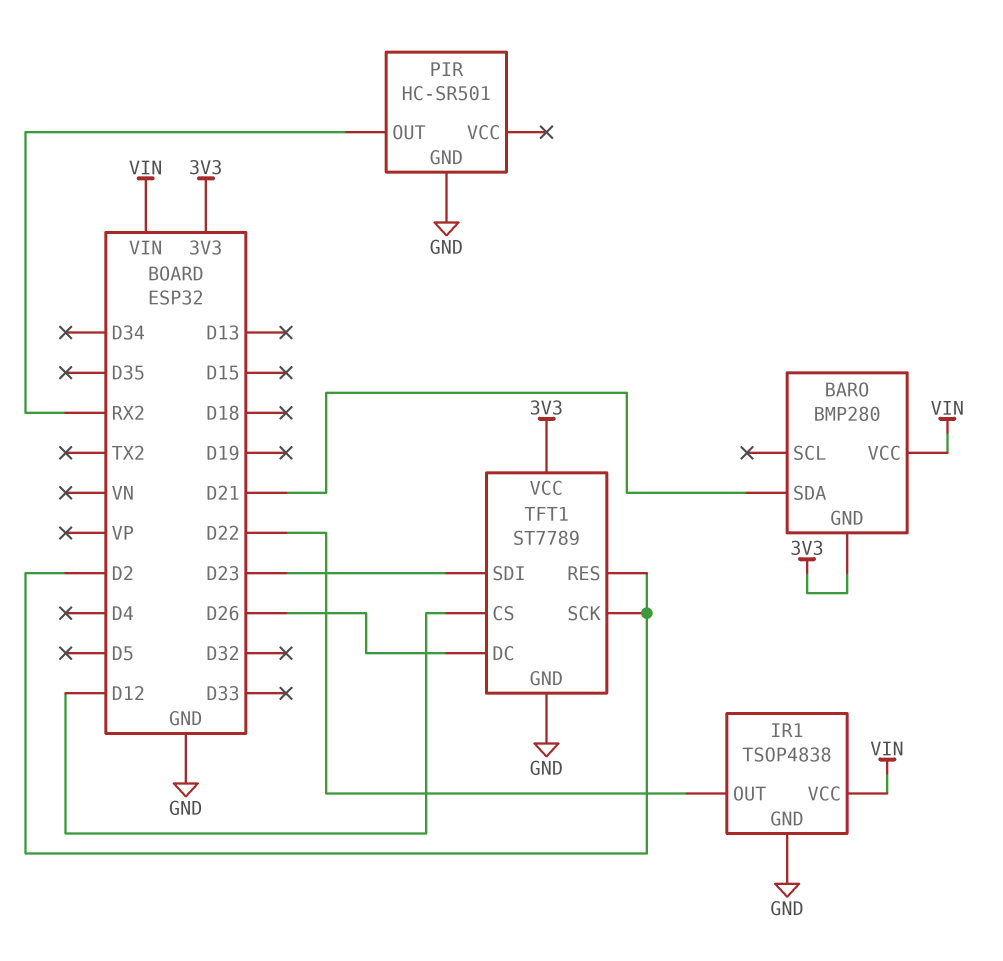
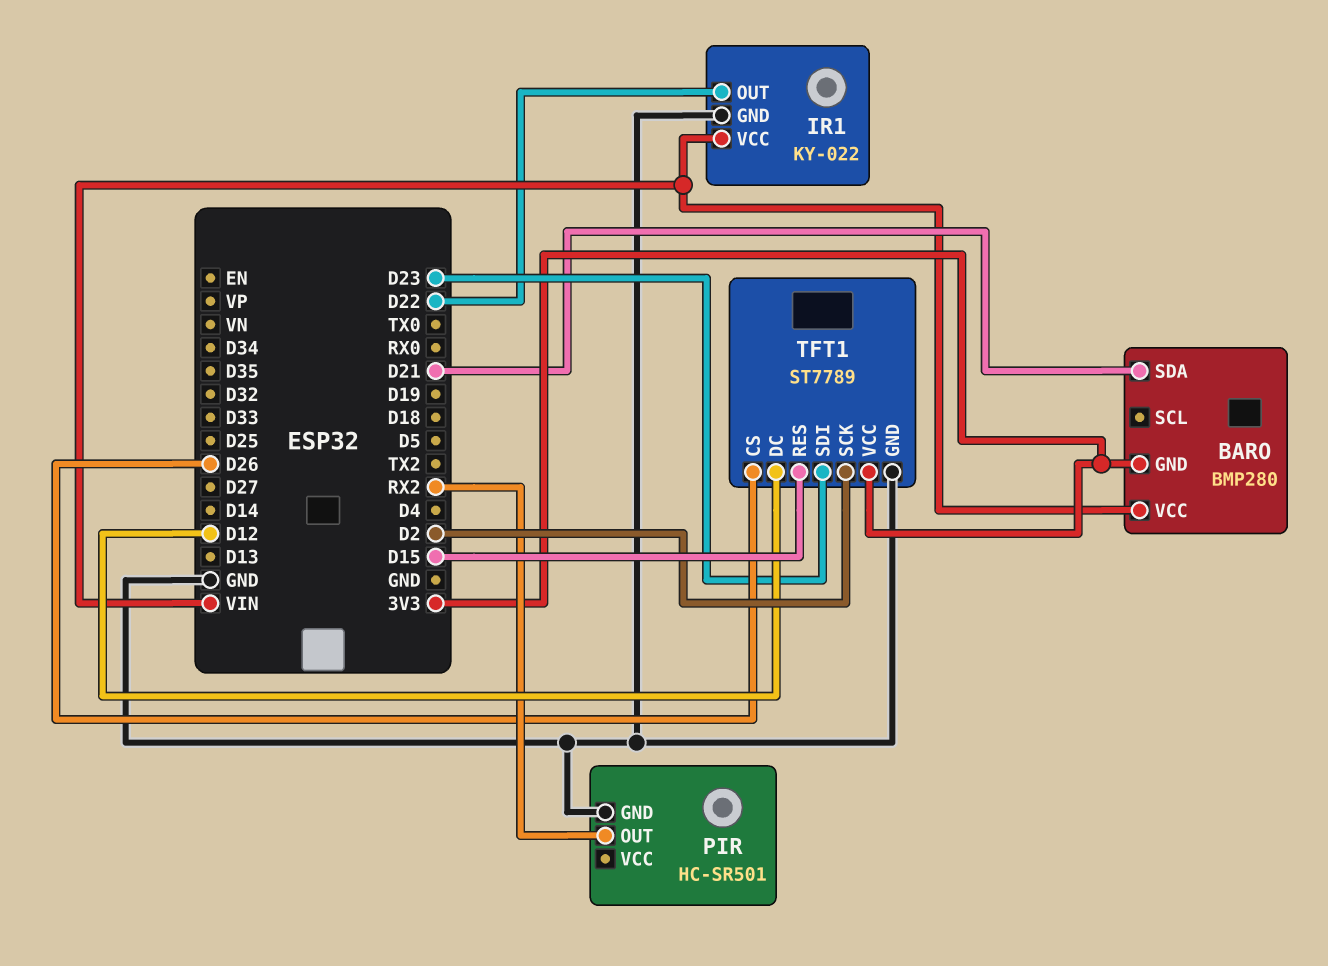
IR1: TSOP4838 -> KY-022
TFT1 pin CS: D12 -> D26
TFT1 pin DC: D26 -> D12
TFT1 pin RES: D2 -> D15

